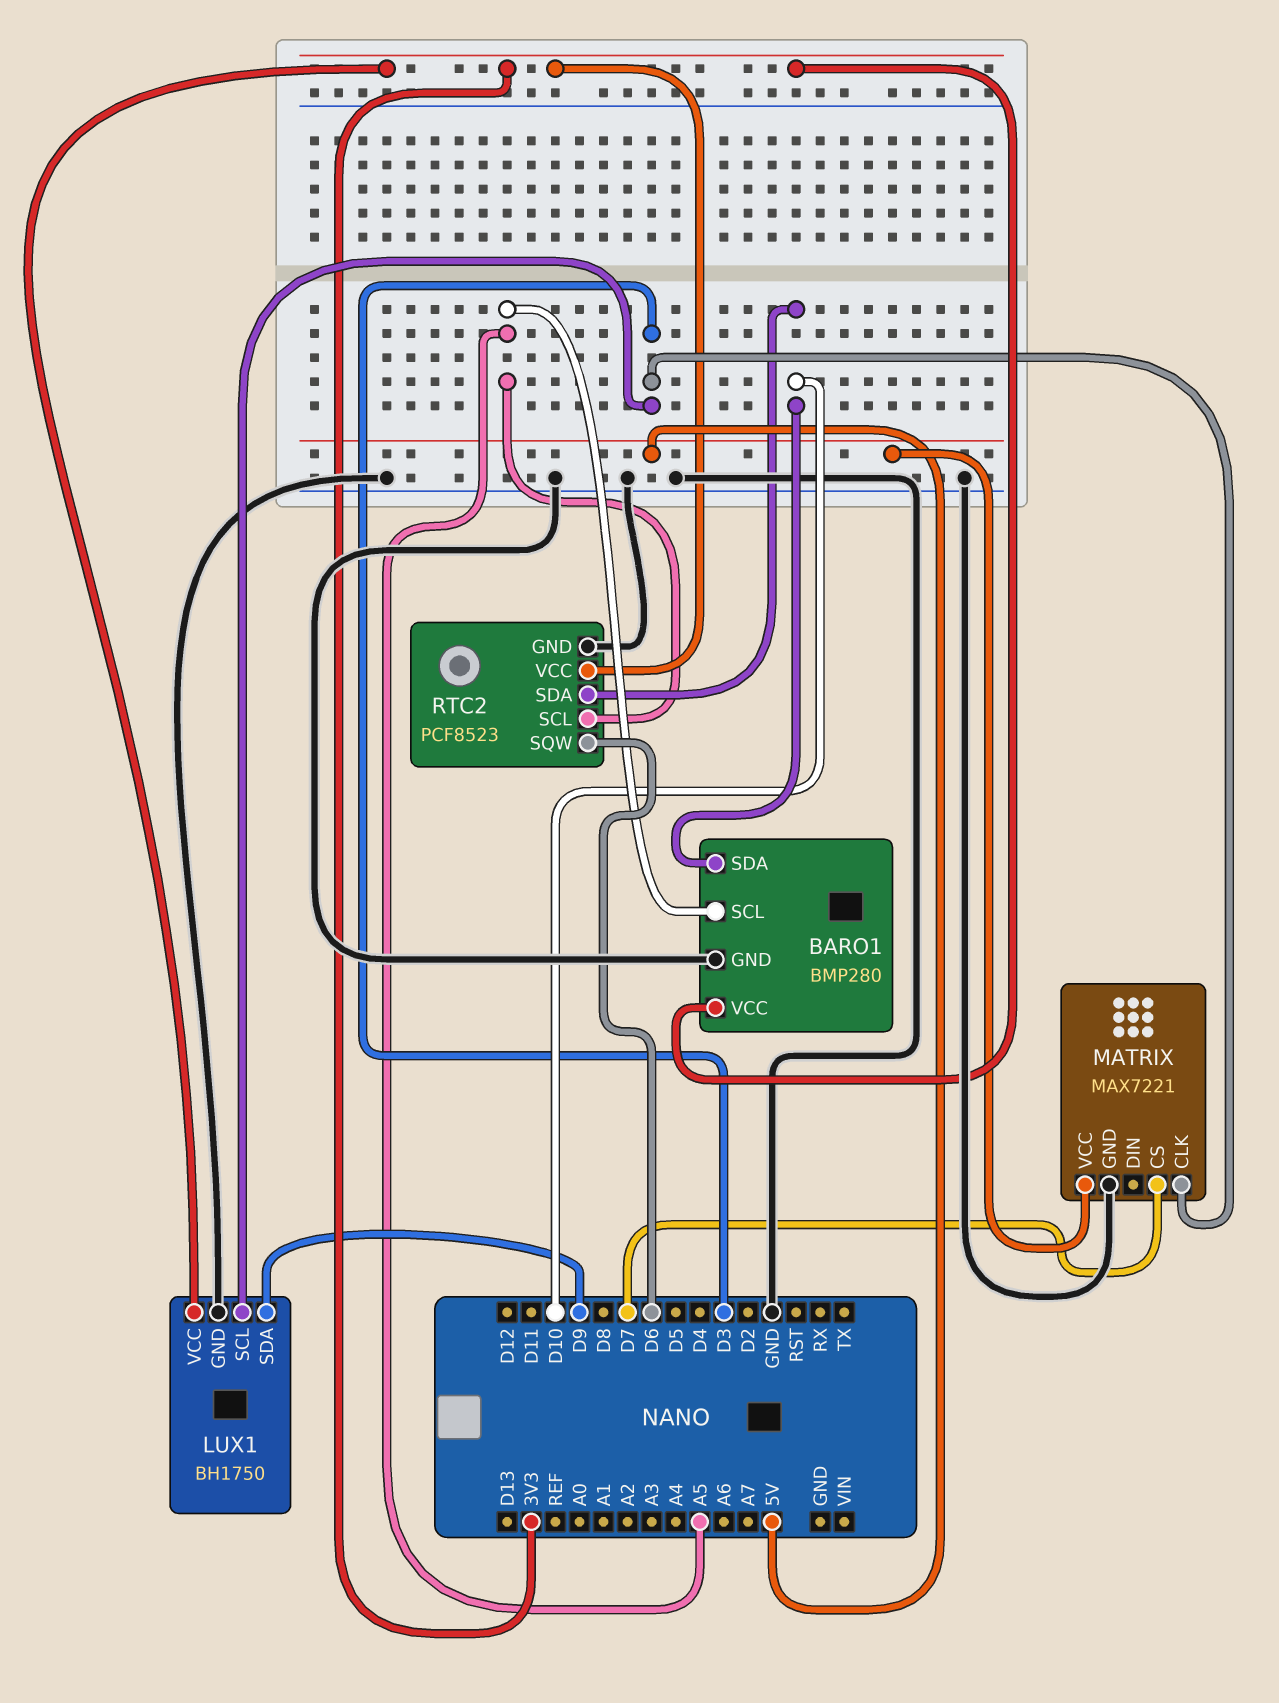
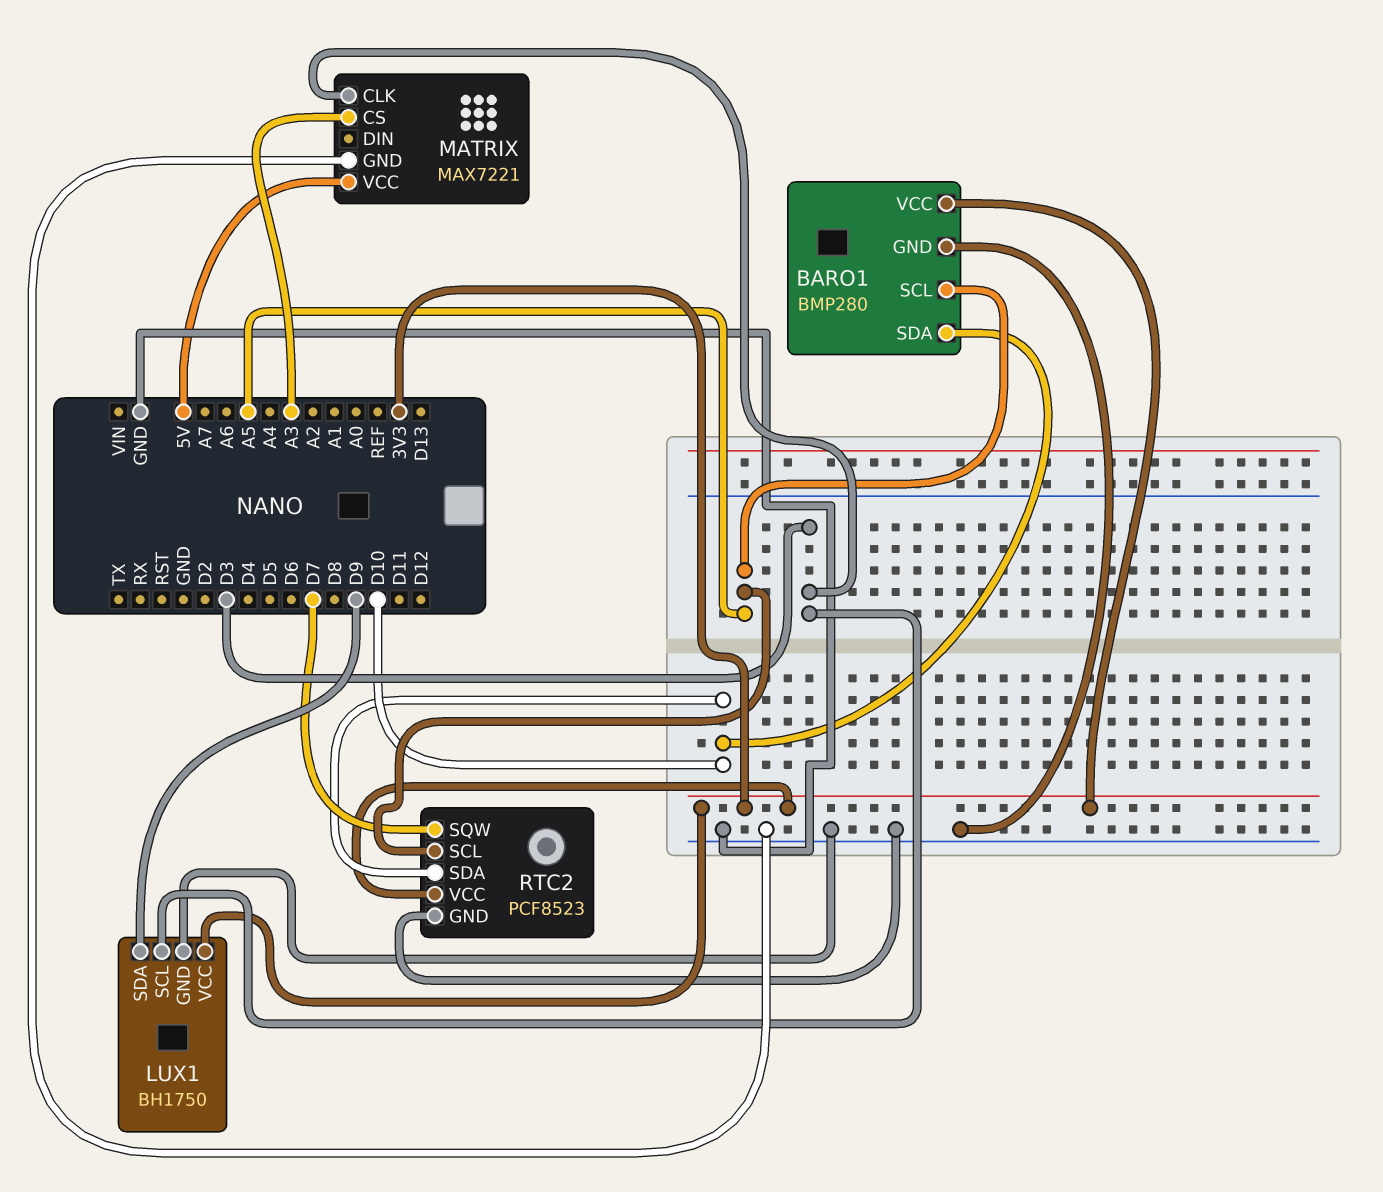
MATRIX pin CS: D7 -> A3
RTC2 pin SQW: D6 -> D7

